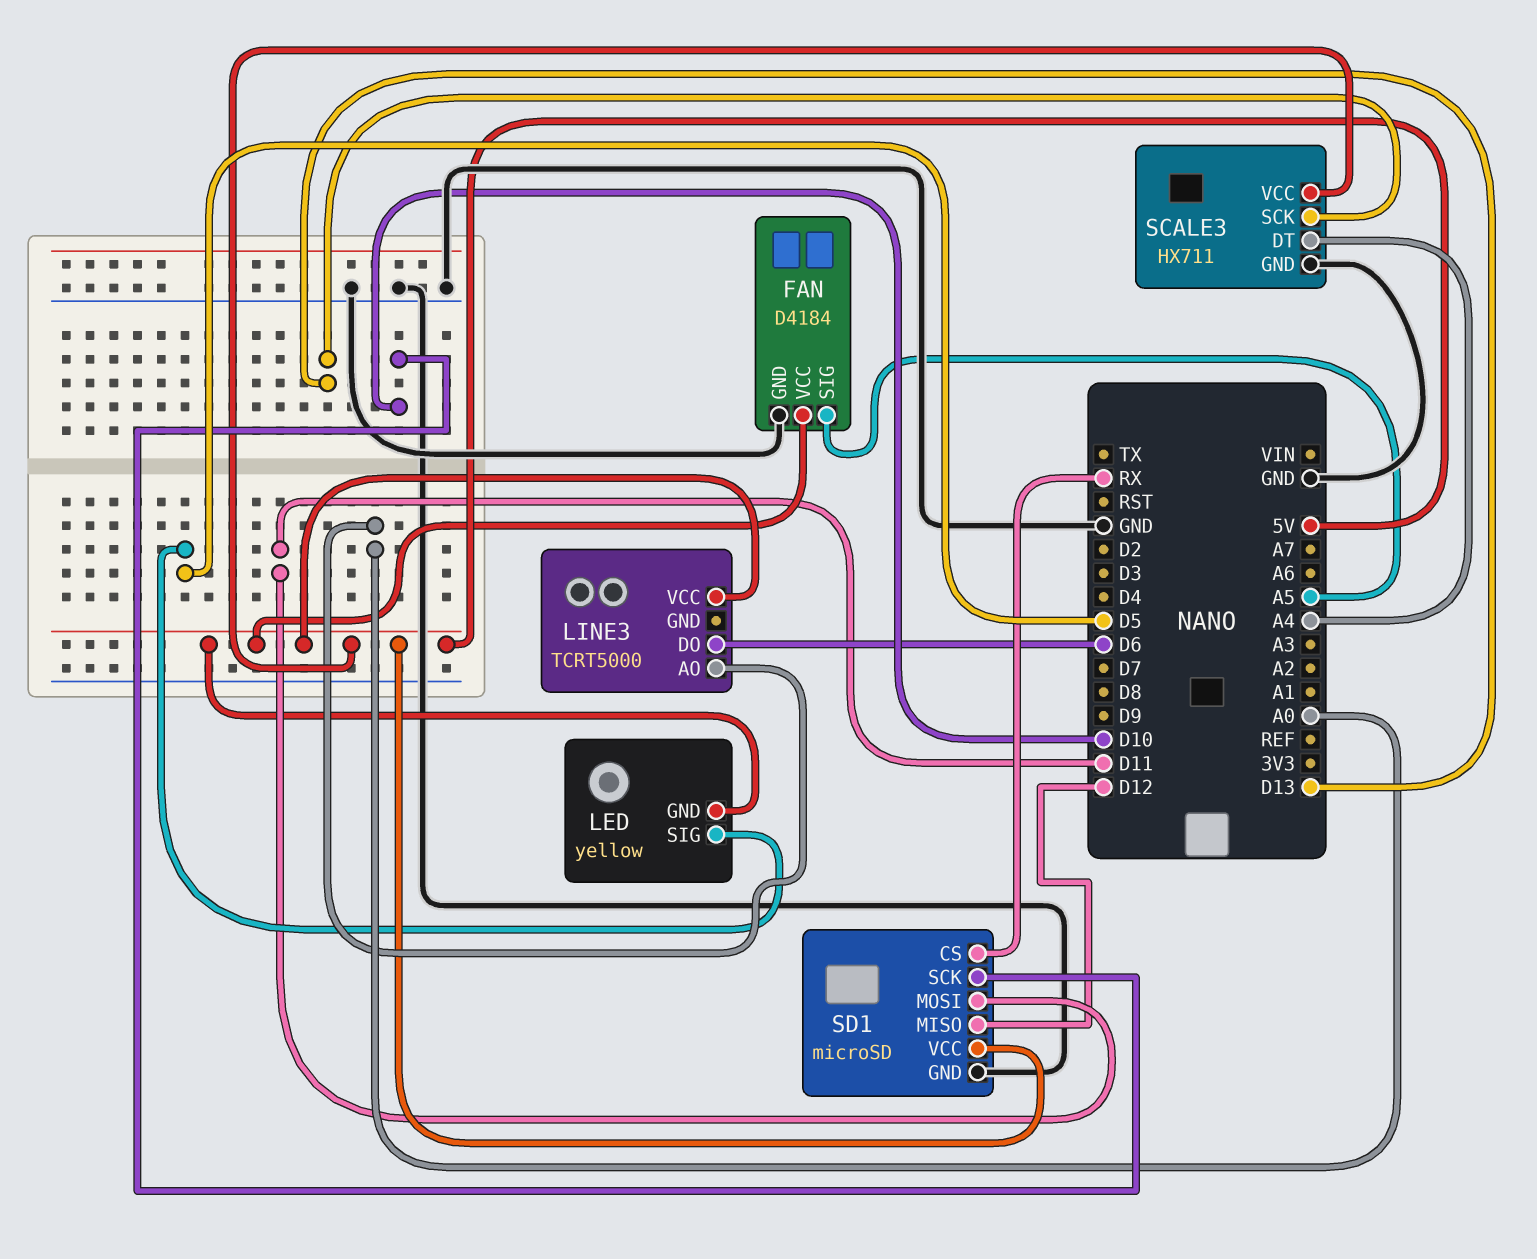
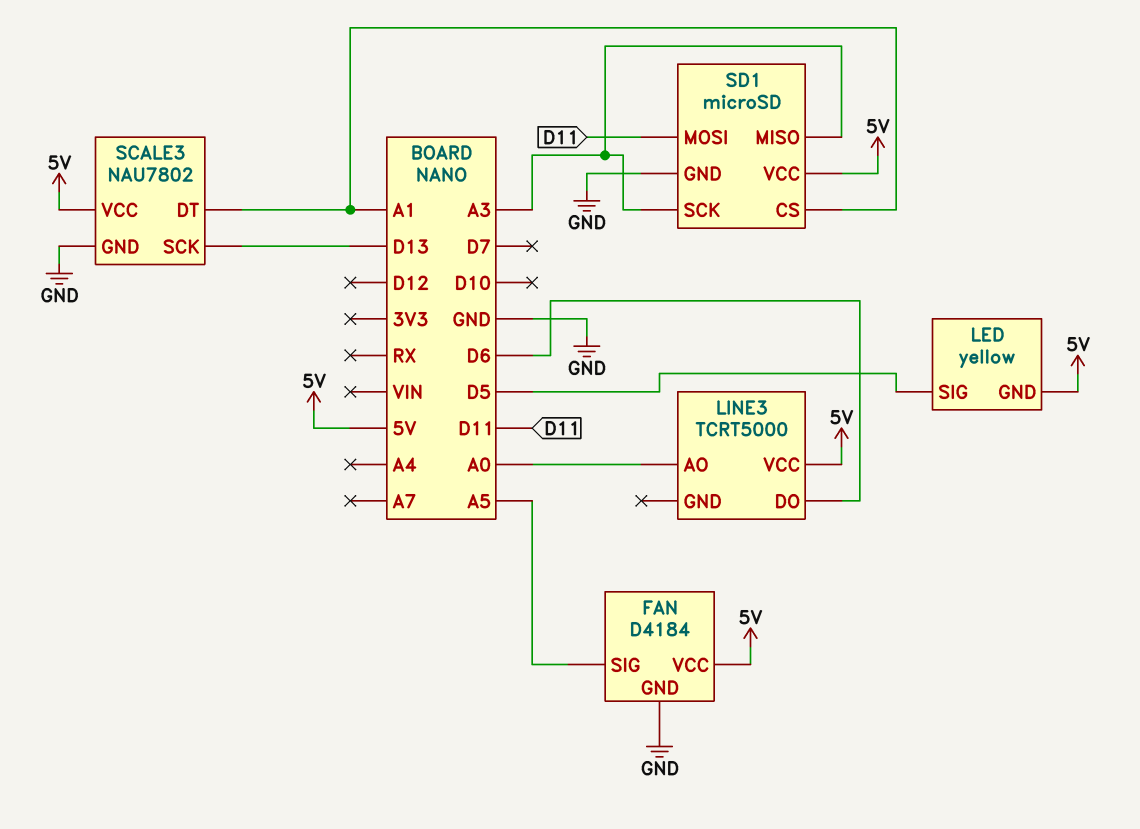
SCALE3: HX711 -> NAU7802
SCALE3 pin DT: A4 -> A1
SD1 pin CS: RX -> A1
SD1 pin MISO: D12 -> A3
SD1 pin SCK: D10 -> A3

